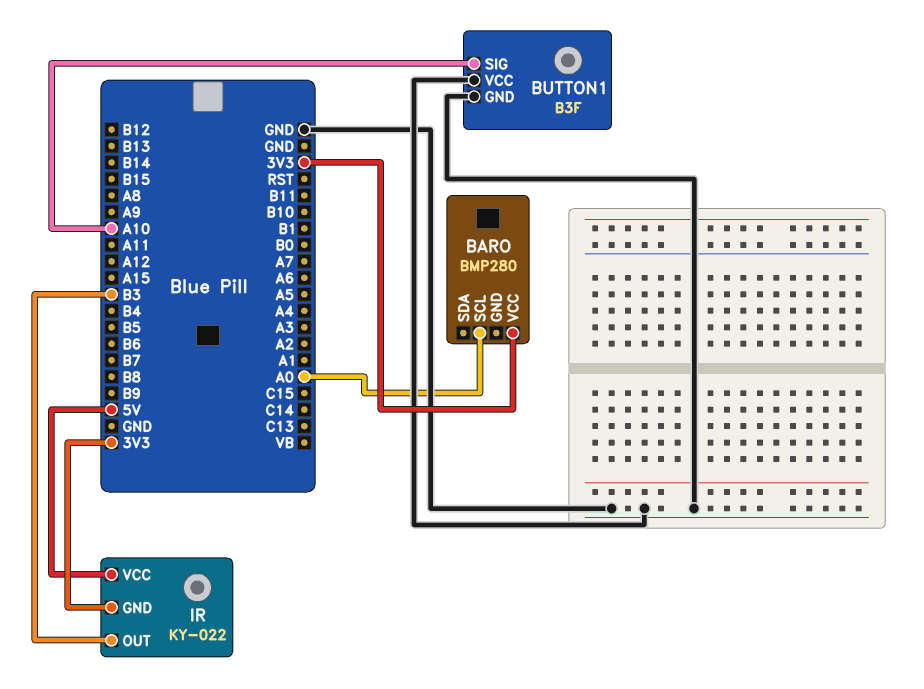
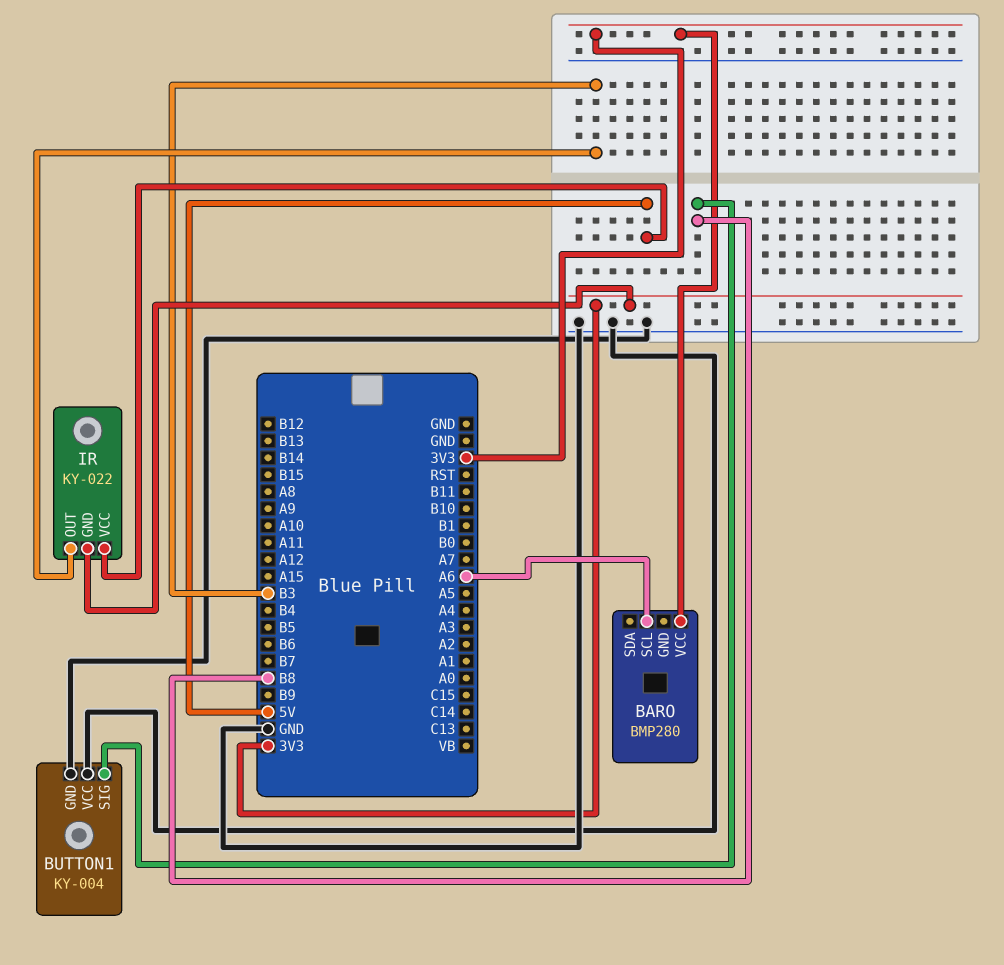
BARO pin SCL: A0 -> A6
BUTTON1: B3F -> KY-004
BUTTON1 pin SIG: A10 -> B8

